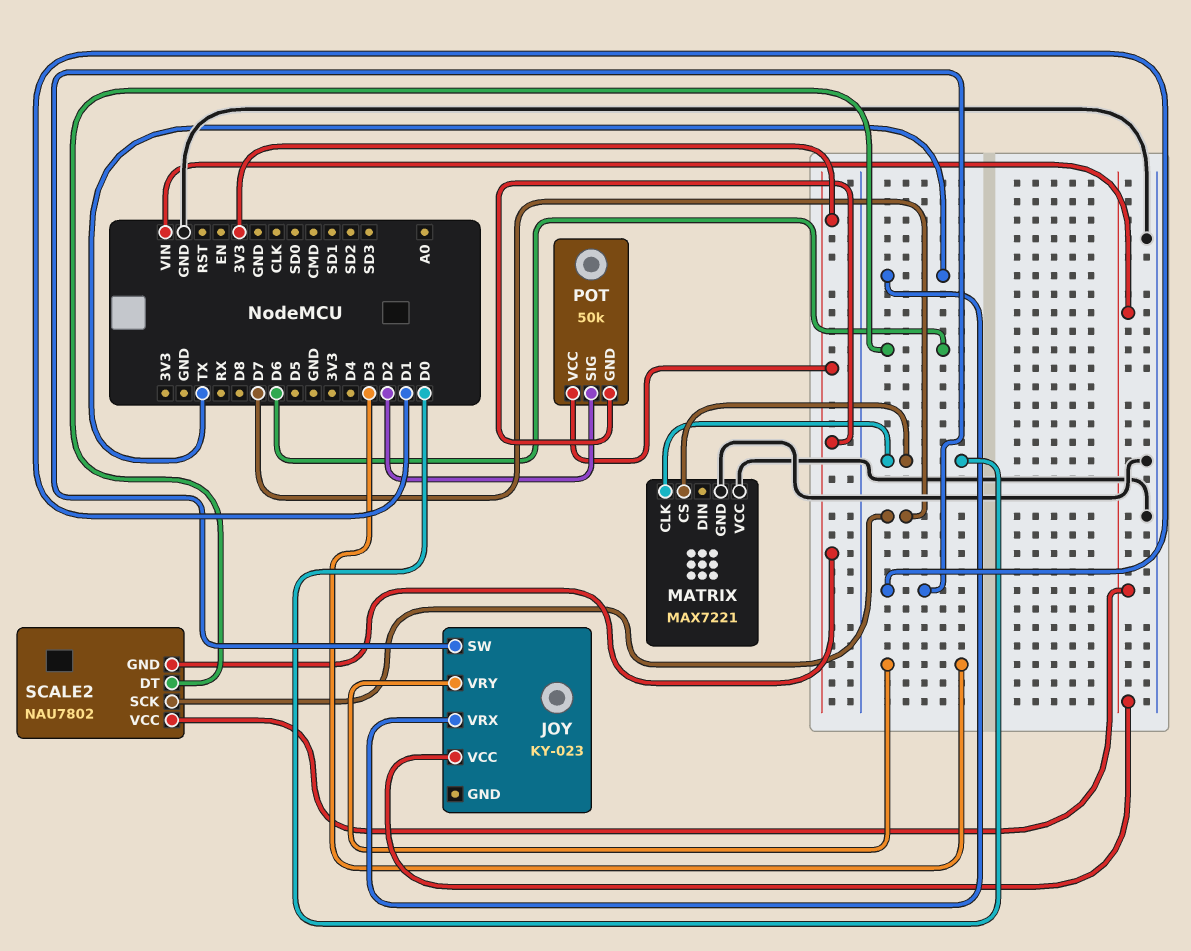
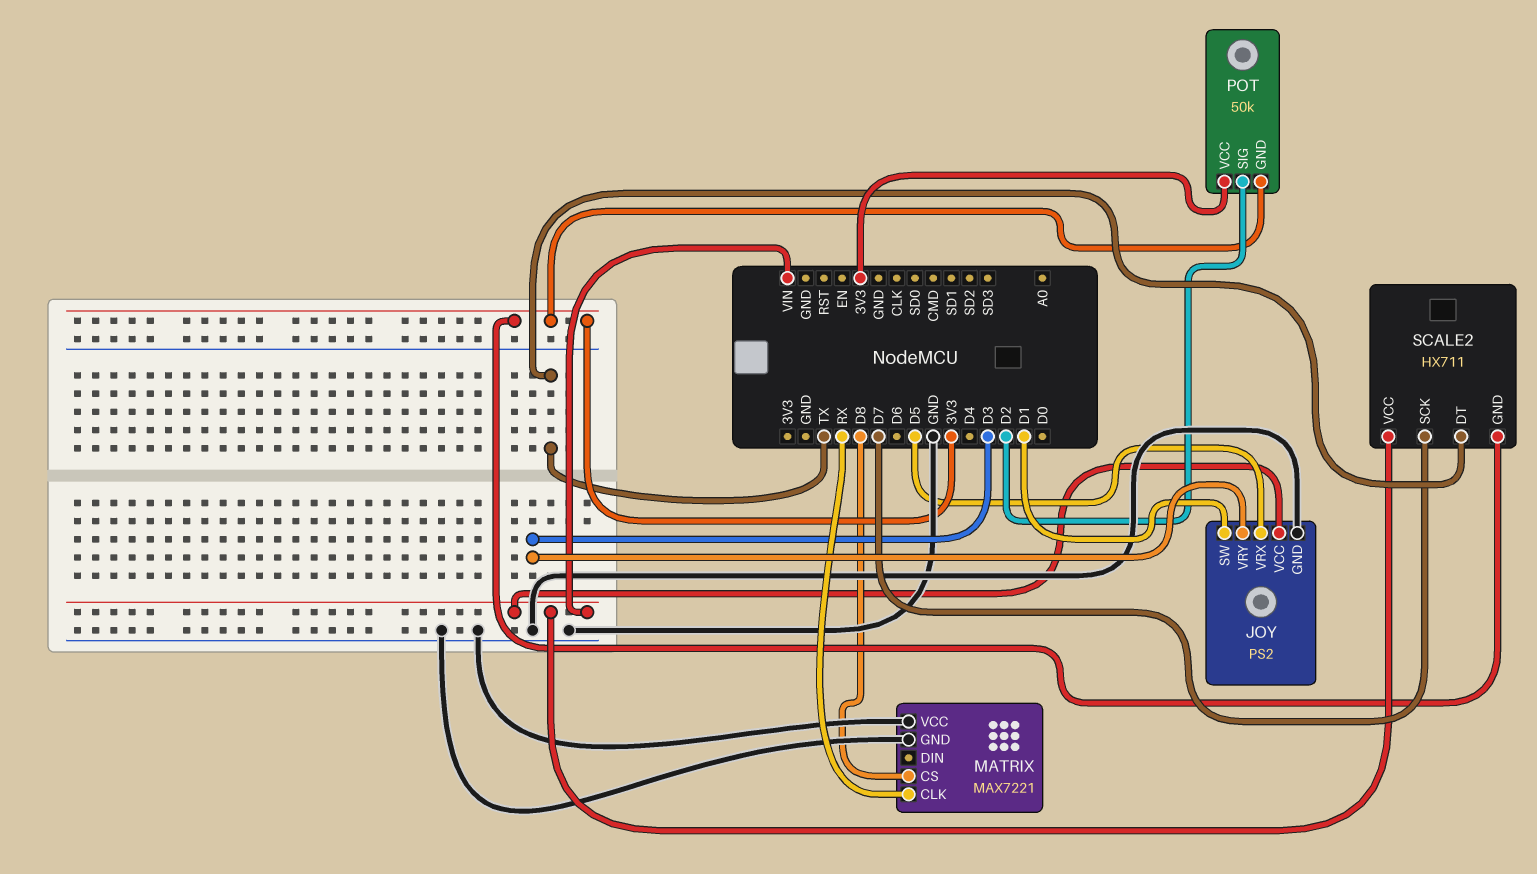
JOY: KY-023 -> PS2
JOY pin GND: none -> GND
JOY pin VRX: TX -> D5
MATRIX pin CLK: D0 -> RX
MATRIX pin CS: D0 -> D8
SCALE2: NAU7802 -> HX711
SCALE2 pin DT: D6 -> TX

